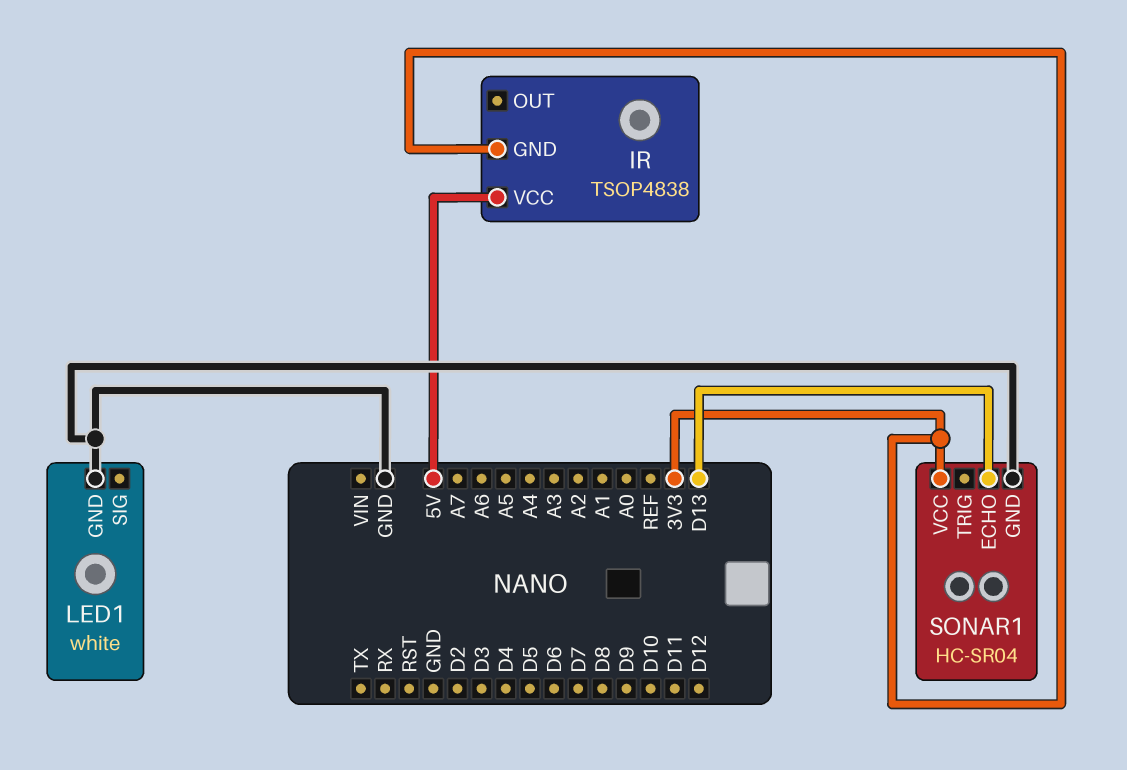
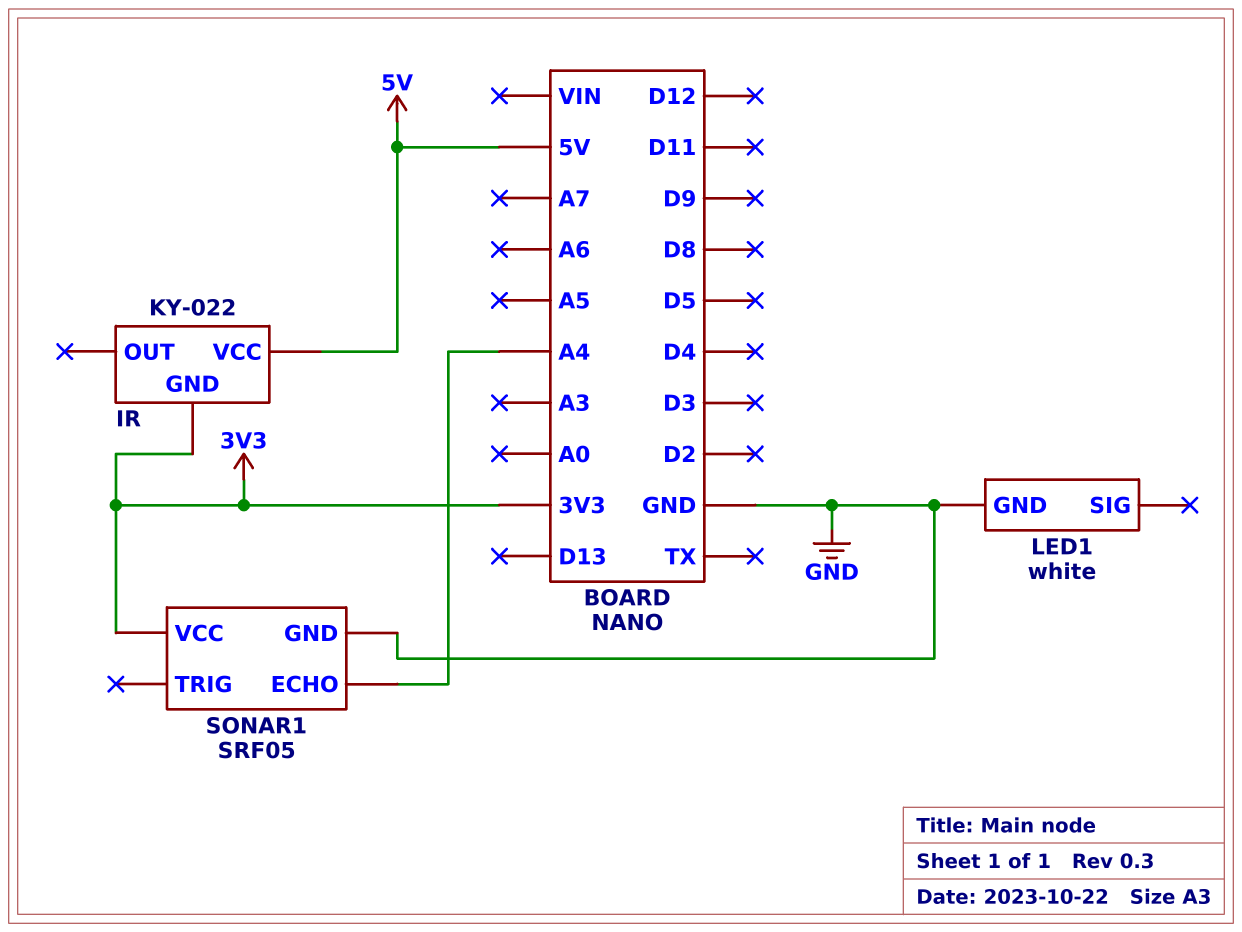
IR: TSOP4838 -> KY-022
SONAR1: HC-SR04 -> SRF05
SONAR1 pin ECHO: D13 -> A4

